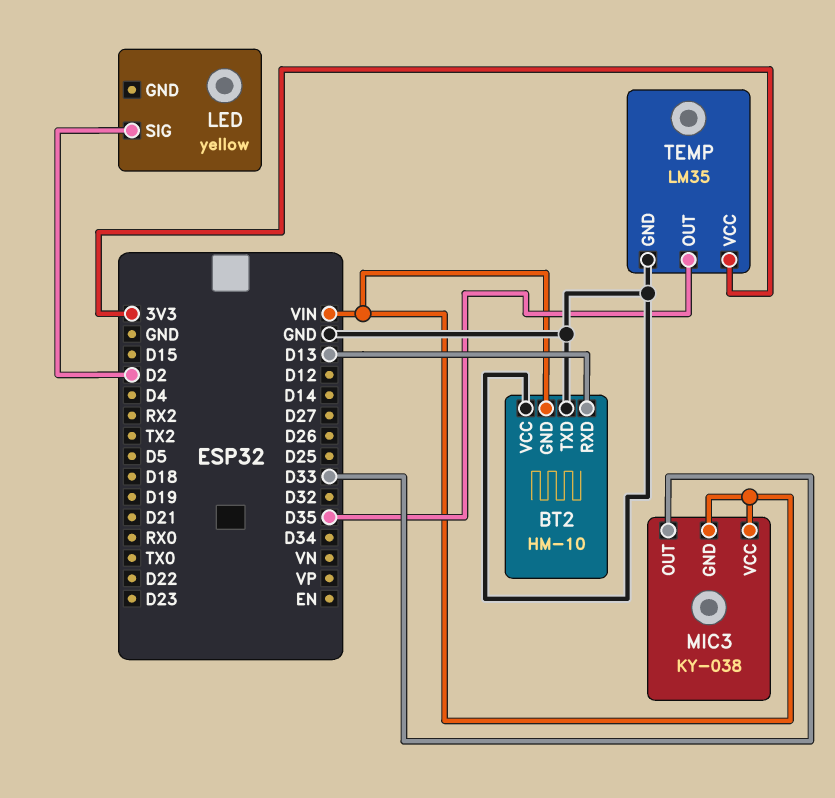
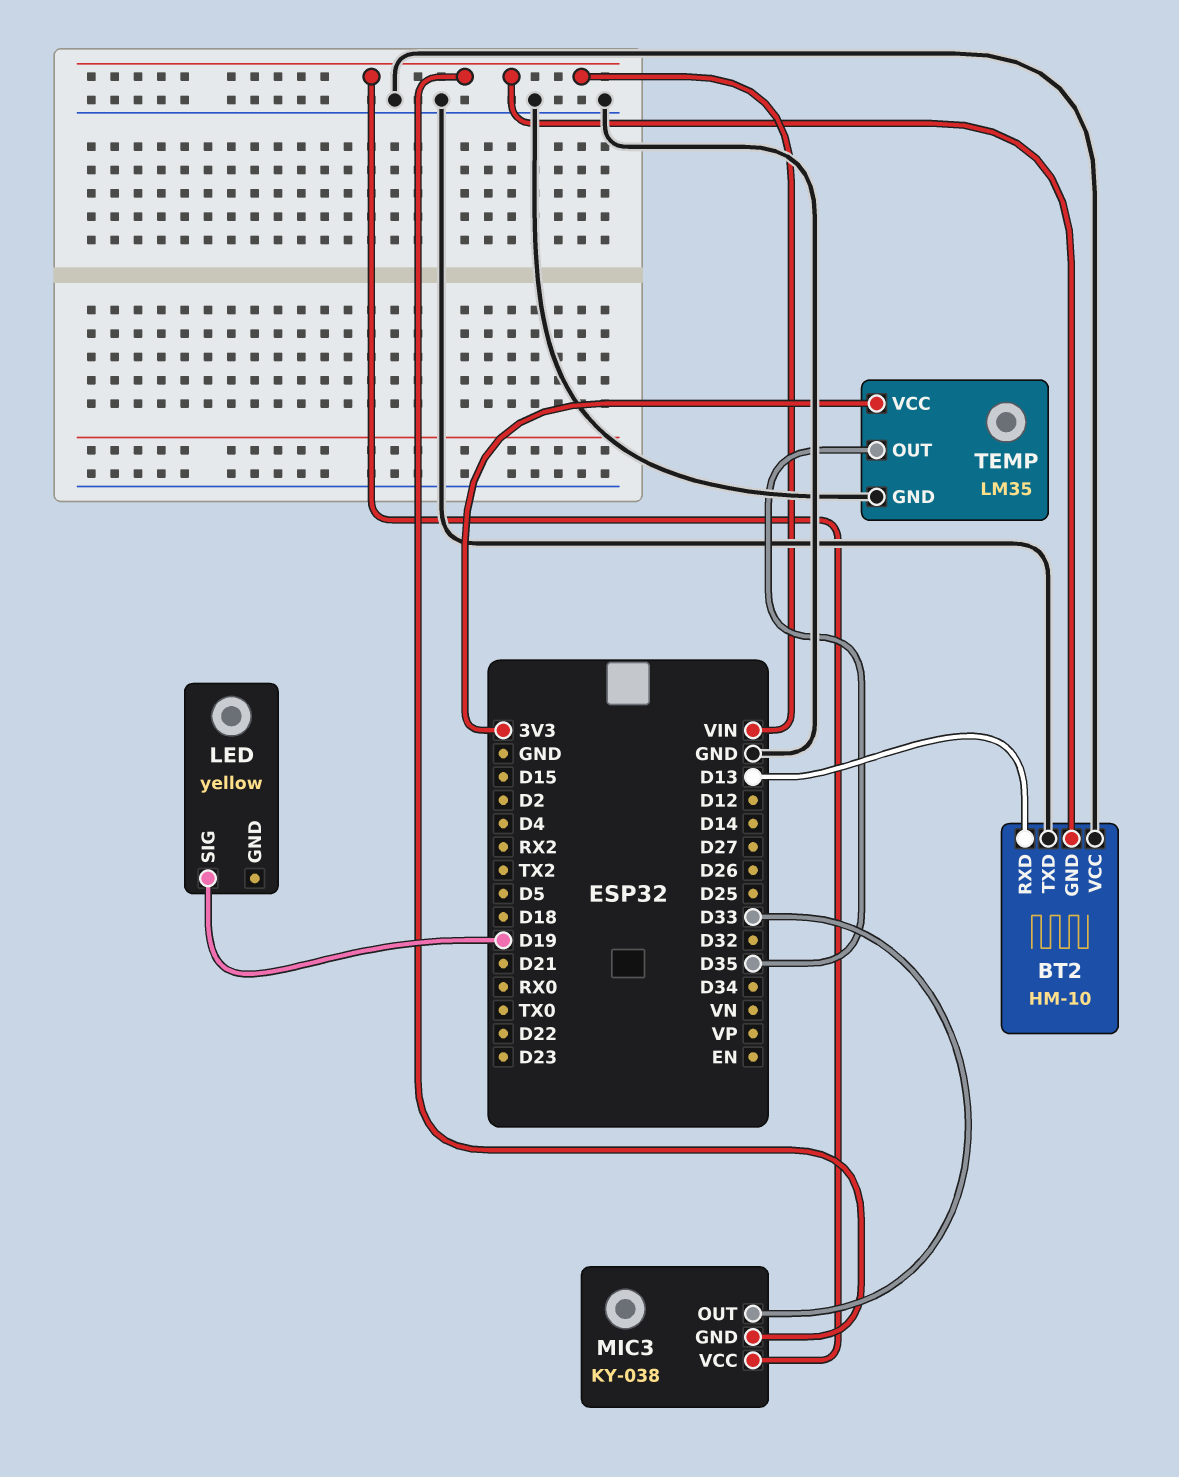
LED pin SIG: D2 -> D19

